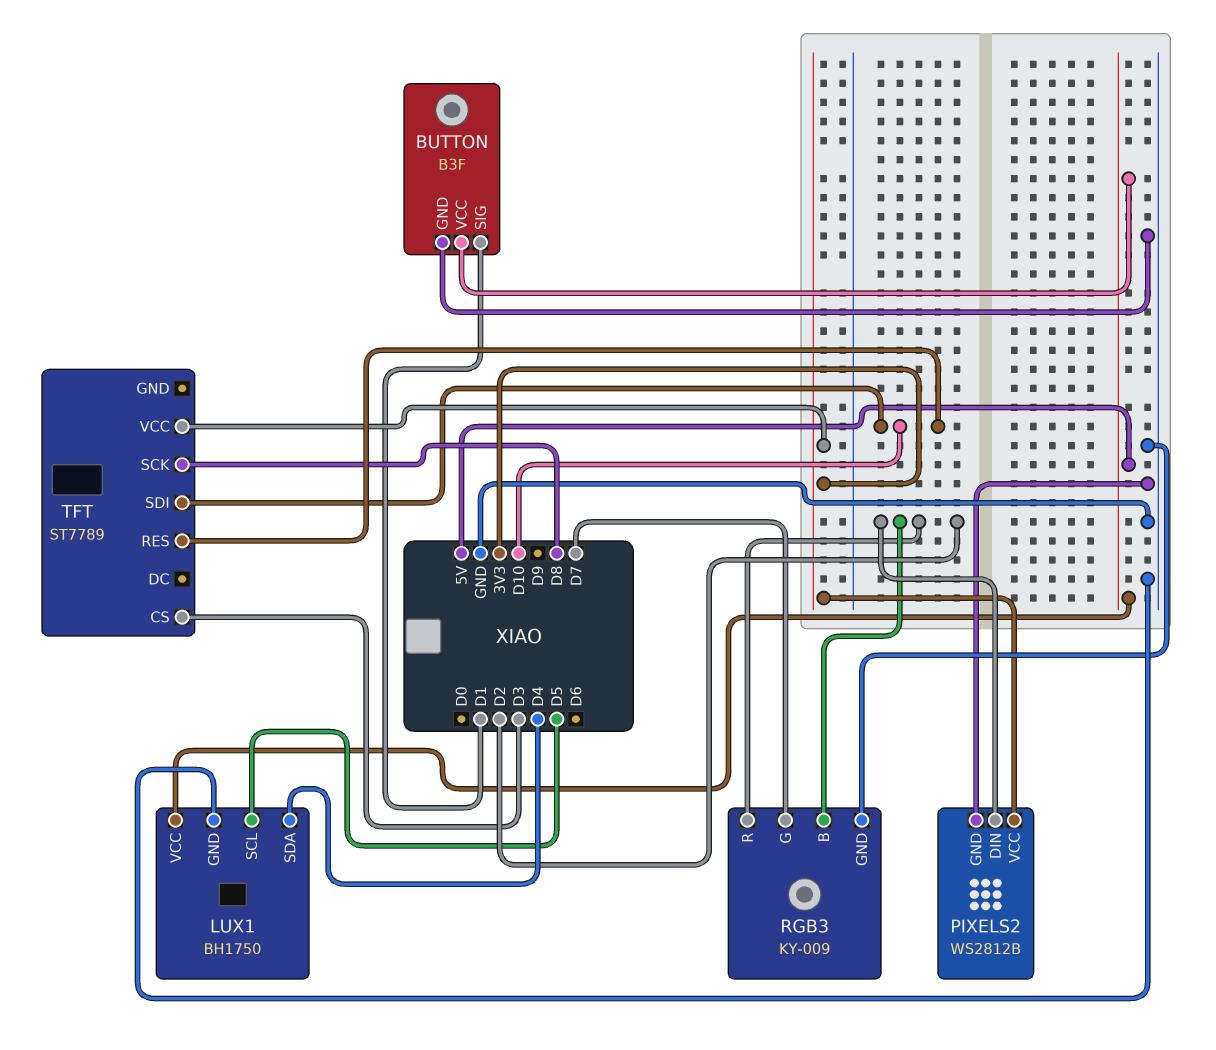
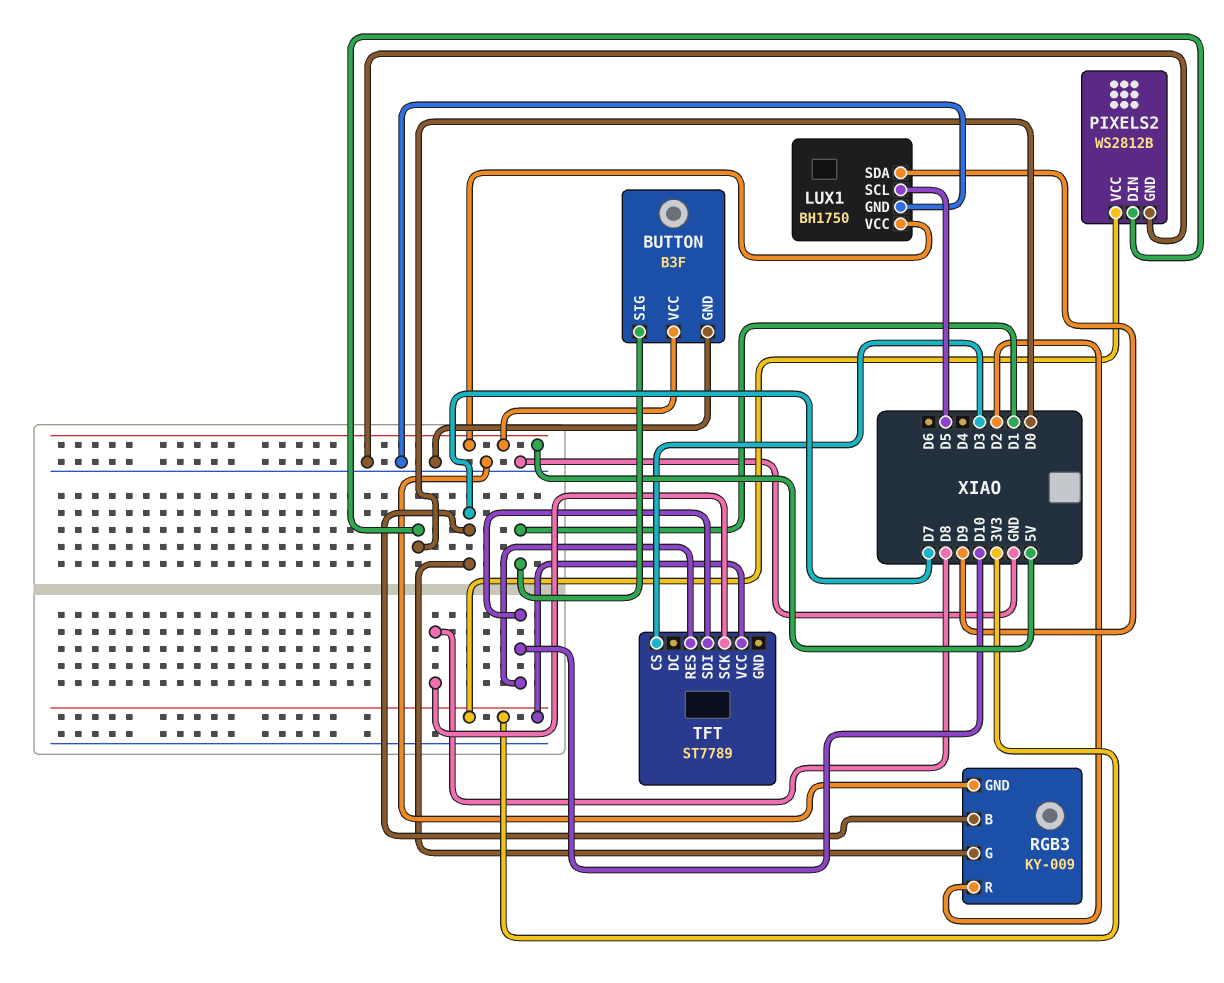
LUX1 pin SDA: D4 -> D9
PIXELS2 pin DIN: D2 -> D0
RGB3 pin B: D2 -> D7

